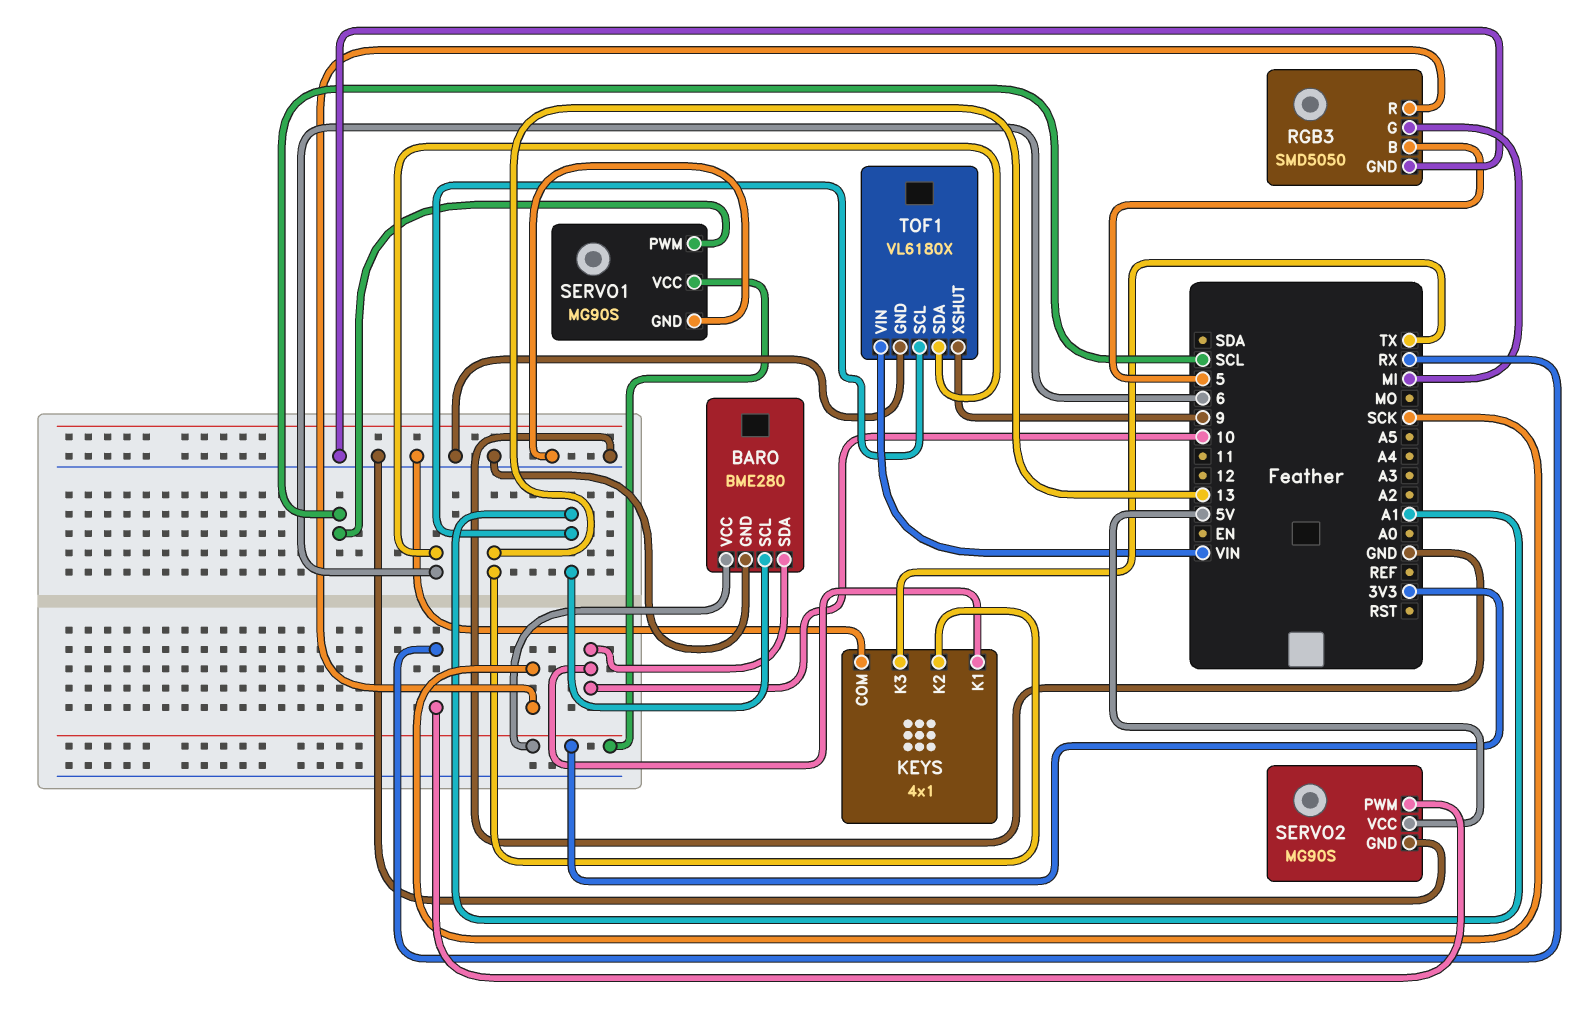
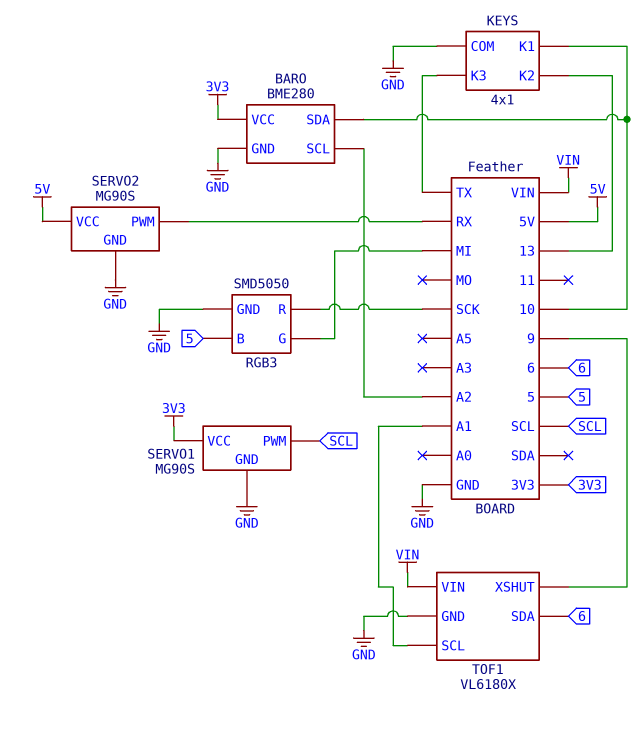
BARO pin SCL: A1 -> A2

